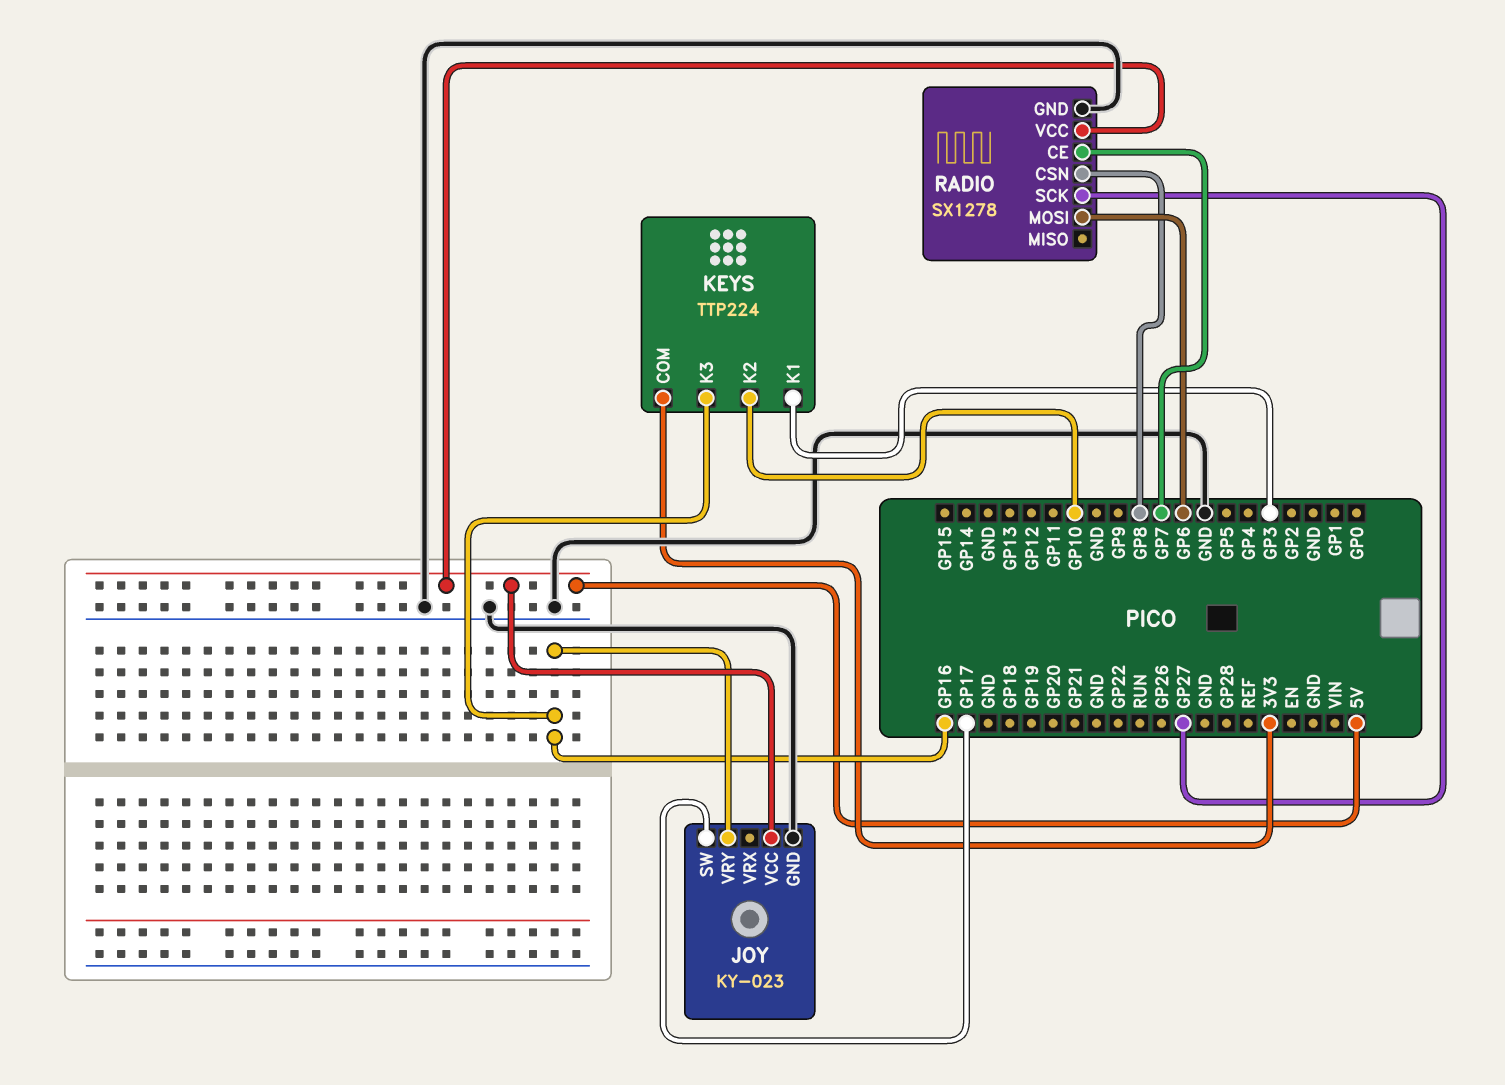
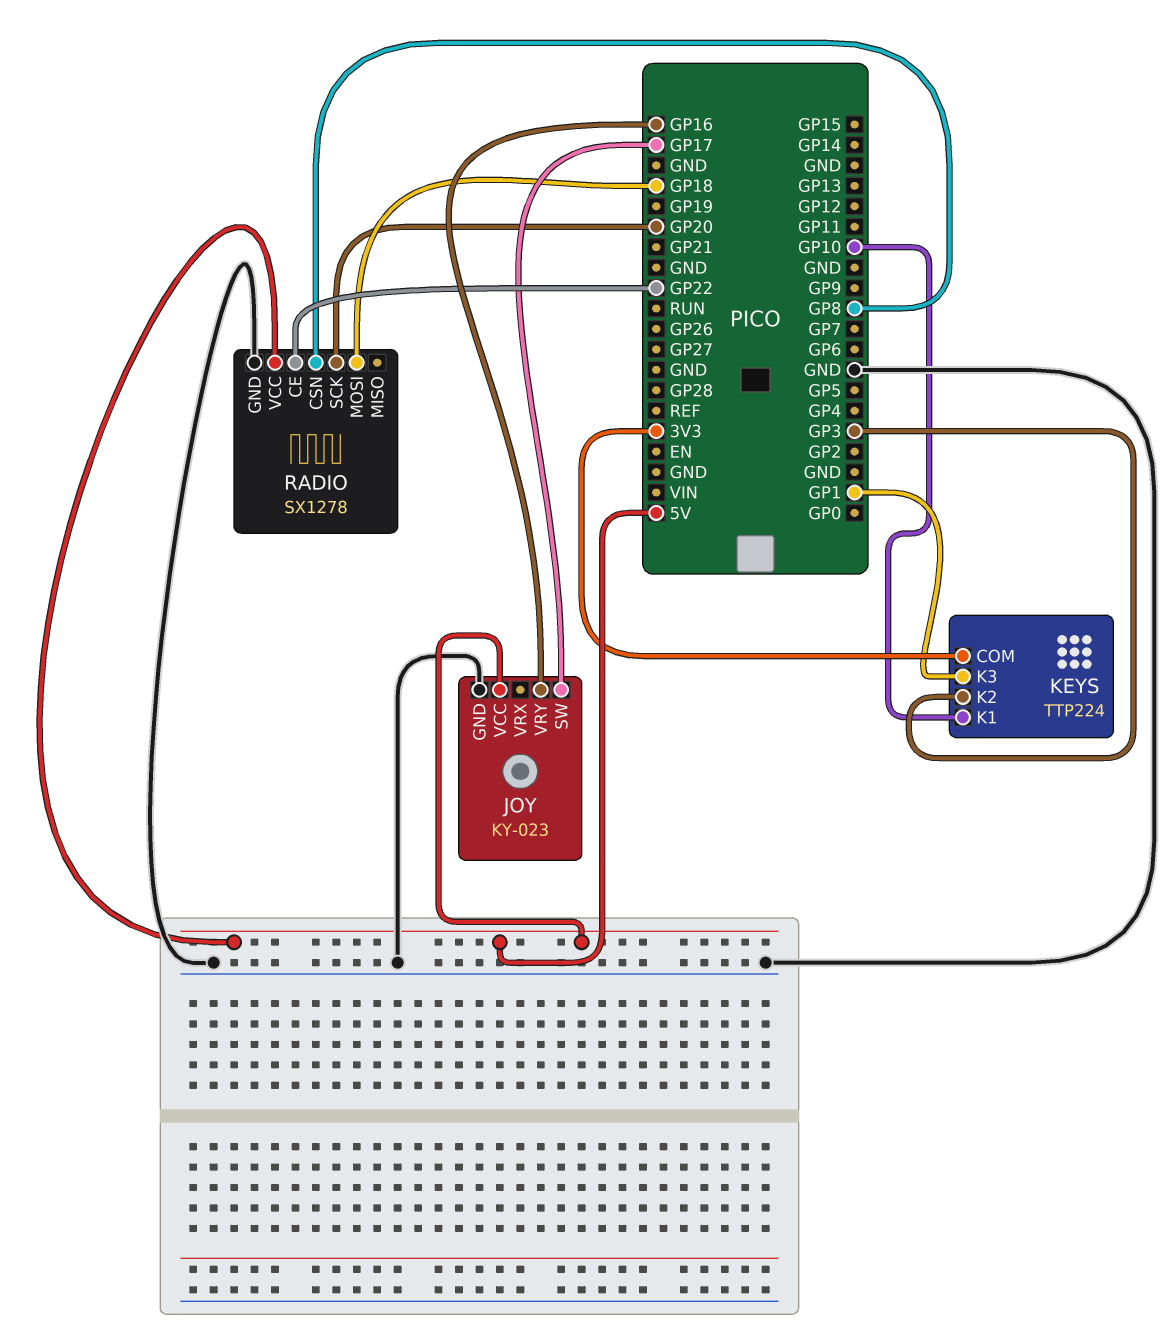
KEYS pin K1: GP3 -> GP10
KEYS pin K2: GP10 -> GP3
KEYS pin K3: GP16 -> GP1
RADIO pin CE: GP7 -> GP22
RADIO pin MOSI: GP6 -> GP18
RADIO pin SCK: GP27 -> GP20

